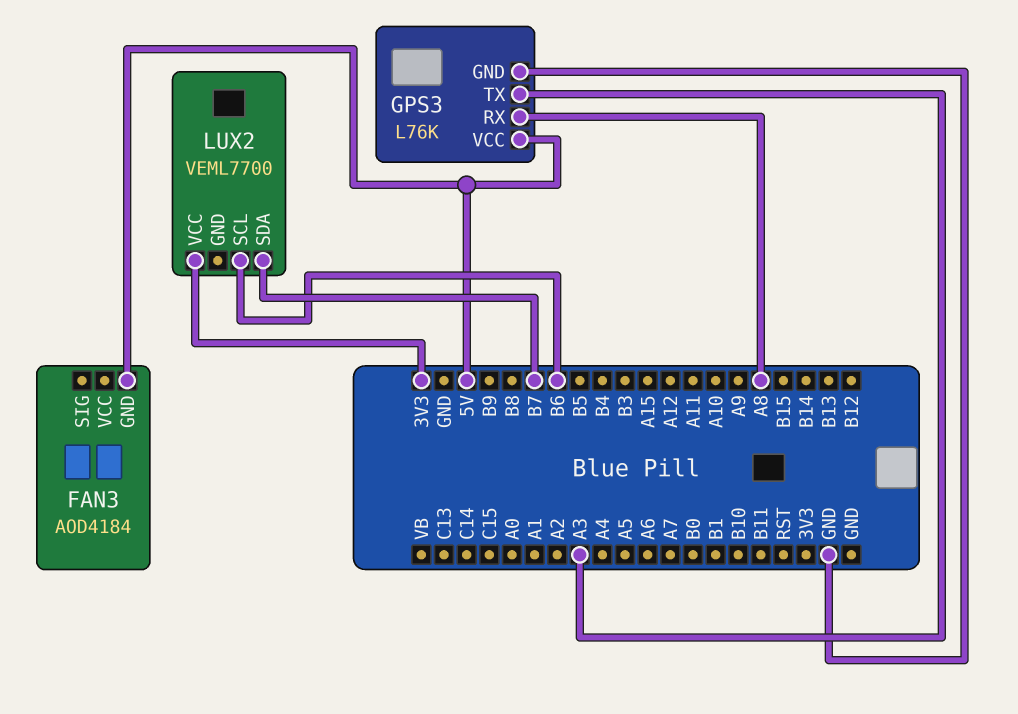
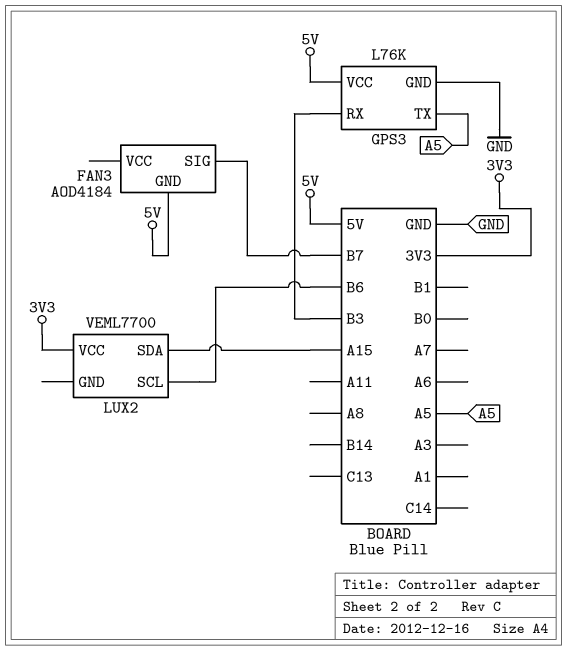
FAN3 pin SIG: none -> B7
GPS3 pin RX: A8 -> B3
GPS3 pin TX: A3 -> A5
LUX2 pin SDA: B7 -> A15

